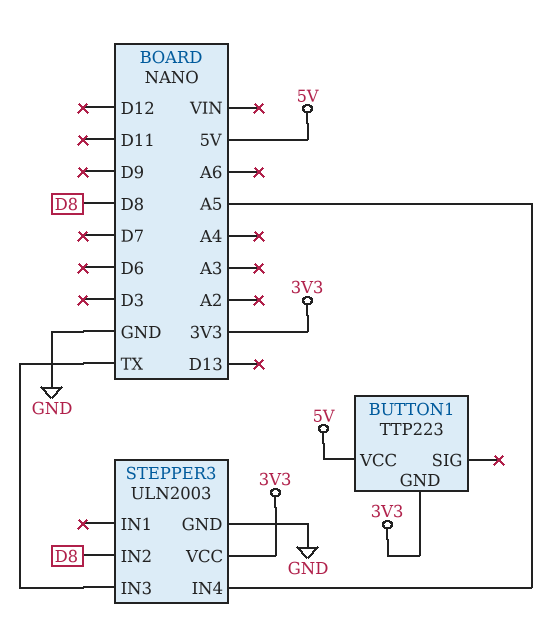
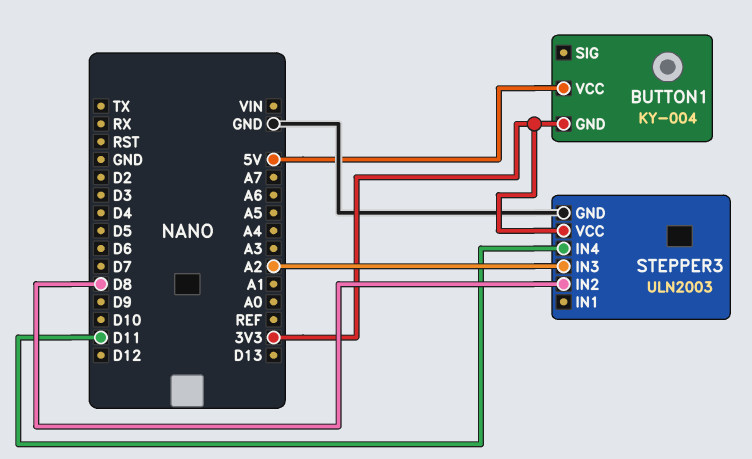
BUTTON1: TTP223 -> KY-004
STEPPER3 pin IN3: TX -> A2
STEPPER3 pin IN4: A5 -> D11

